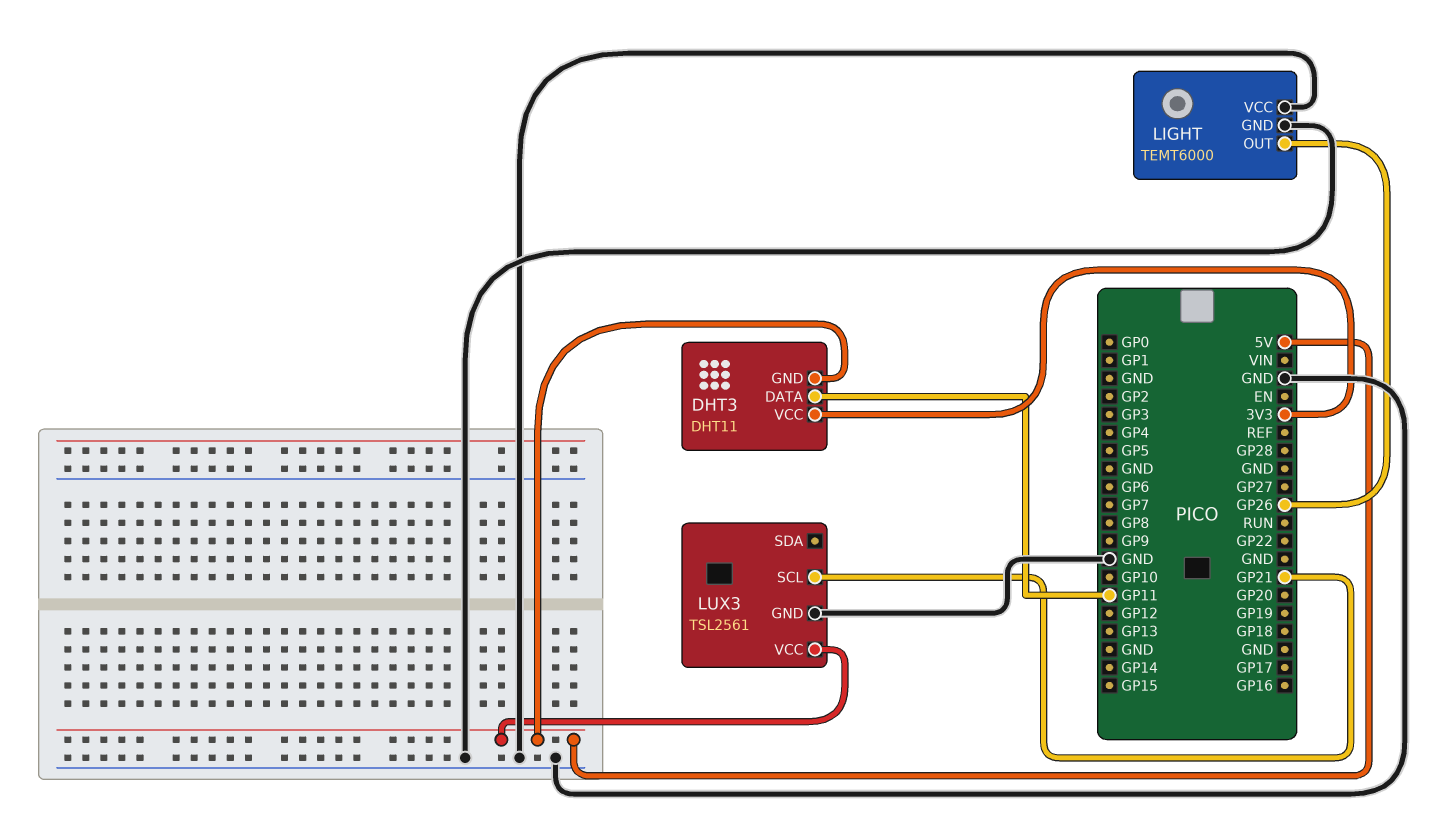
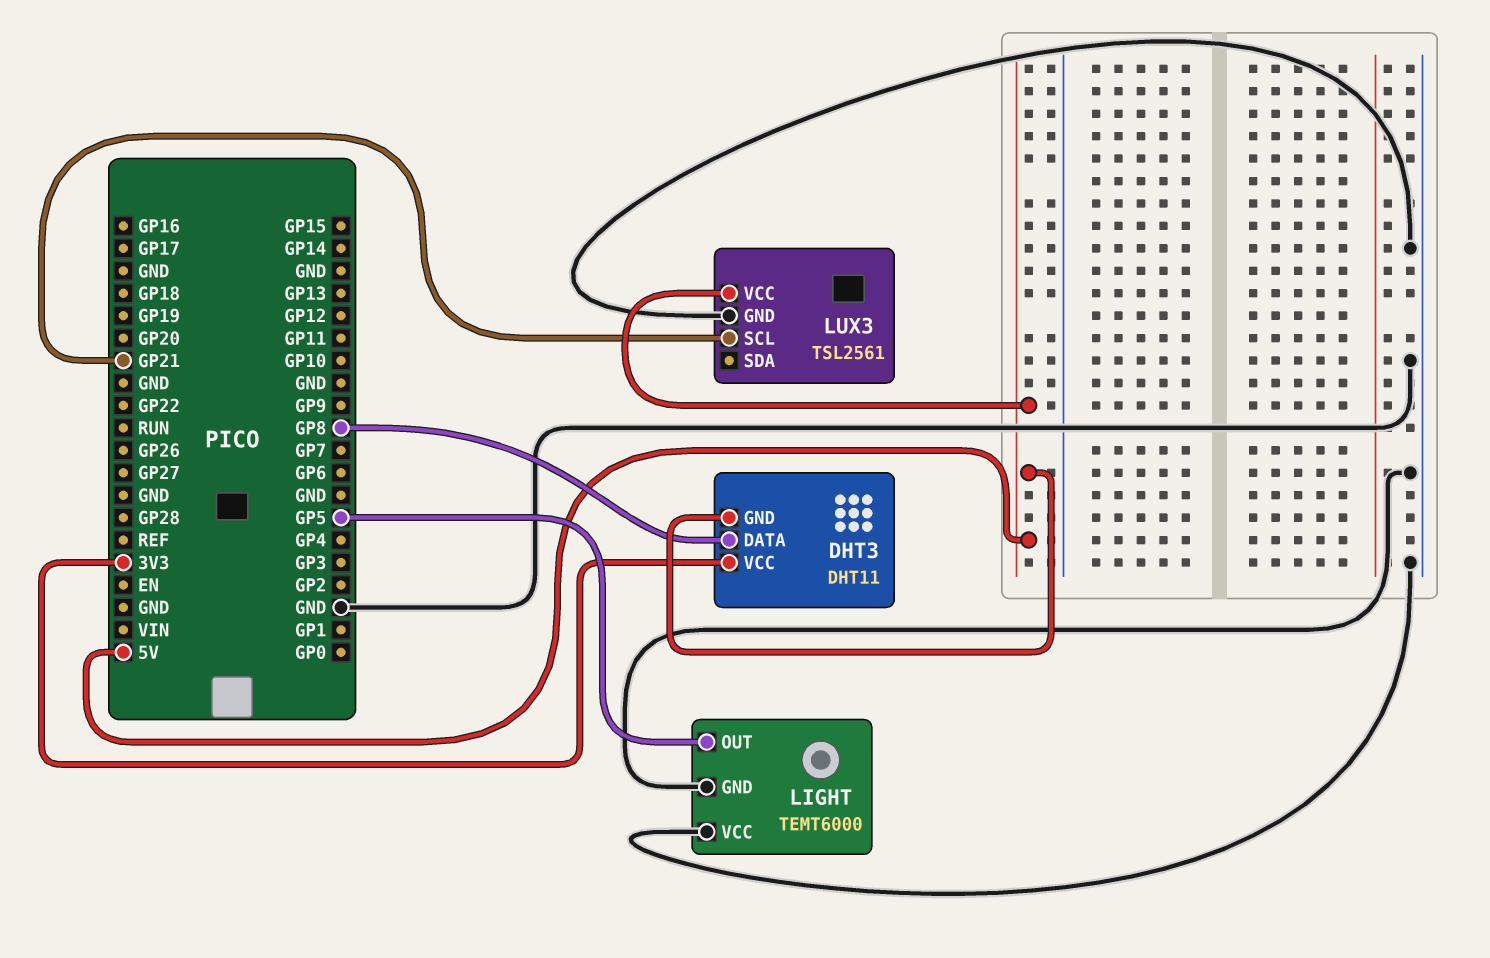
DHT3 pin DATA: GP11 -> GP8
LIGHT pin OUT: GP26 -> GP5

